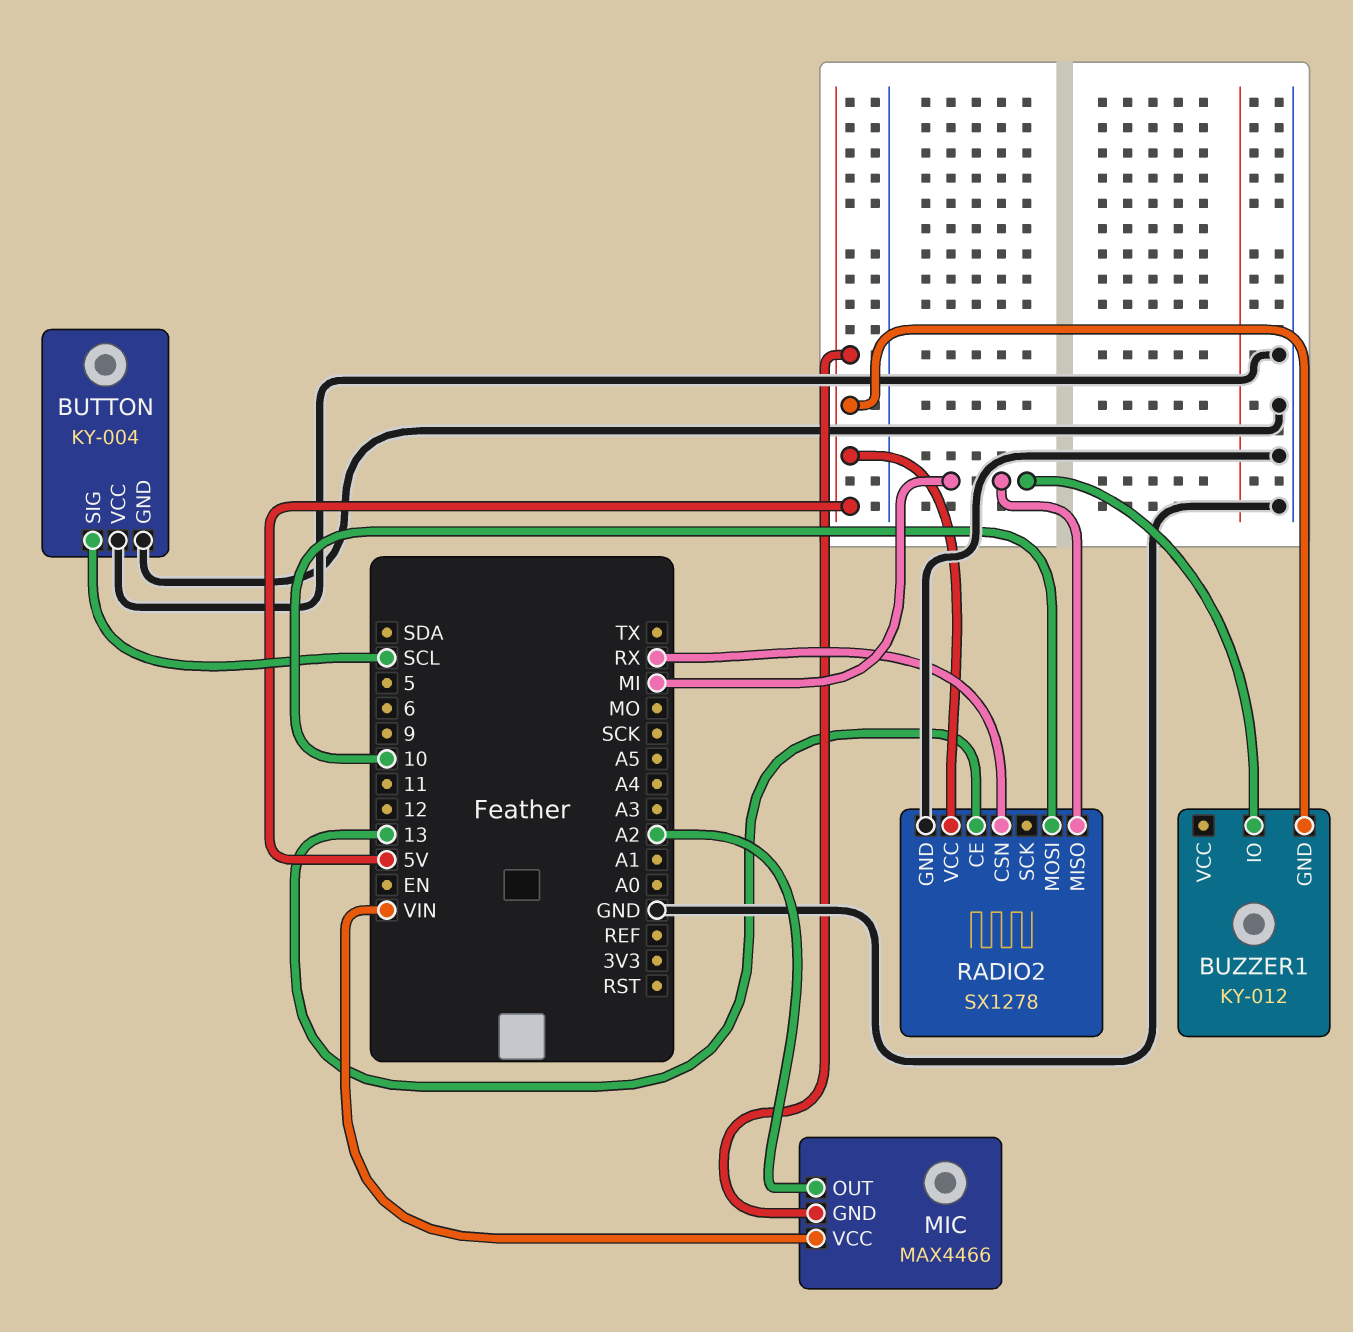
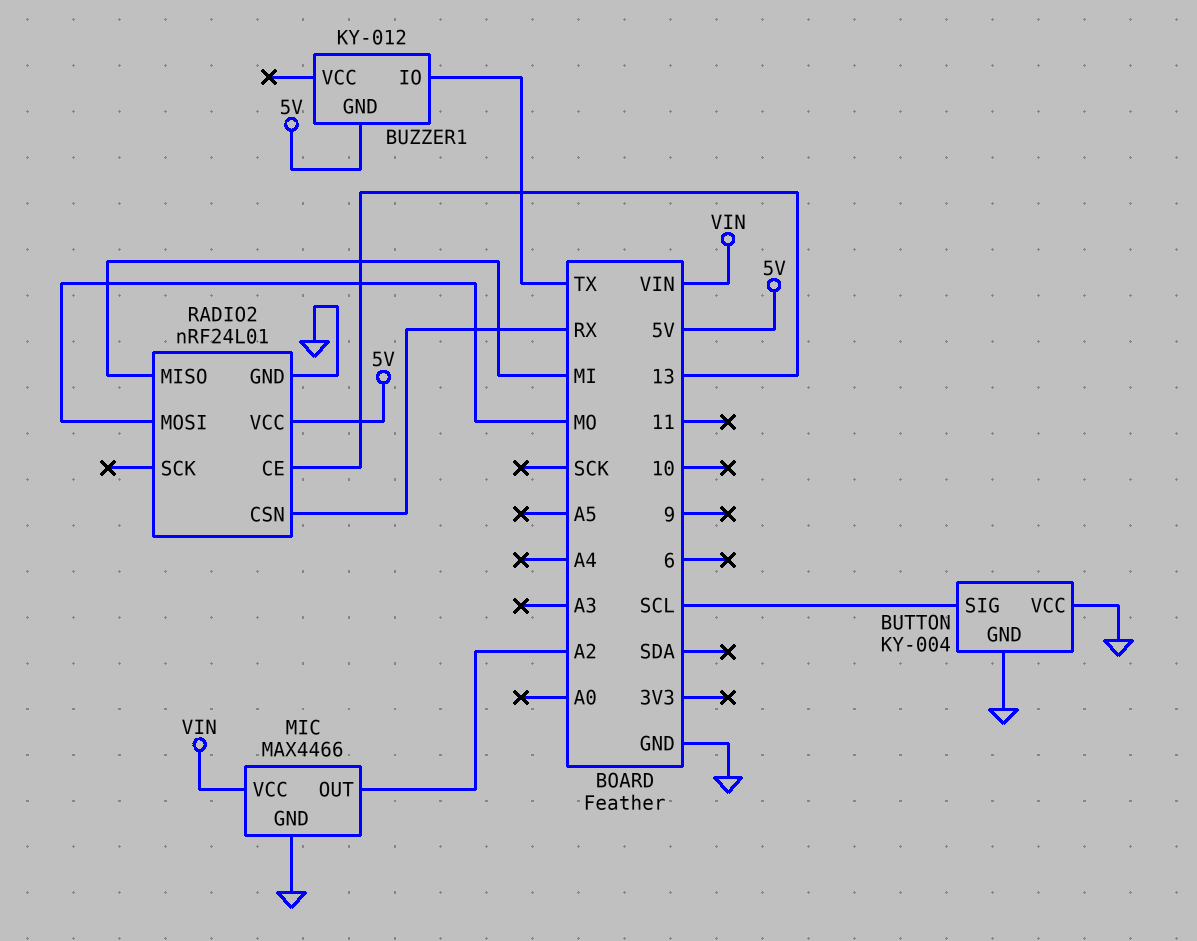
BUZZER1 pin IO: MI -> TX
MIC pin GND: 5V -> GND
RADIO2: SX1278 -> nRF24L01
RADIO2 pin MOSI: 10 -> MO

